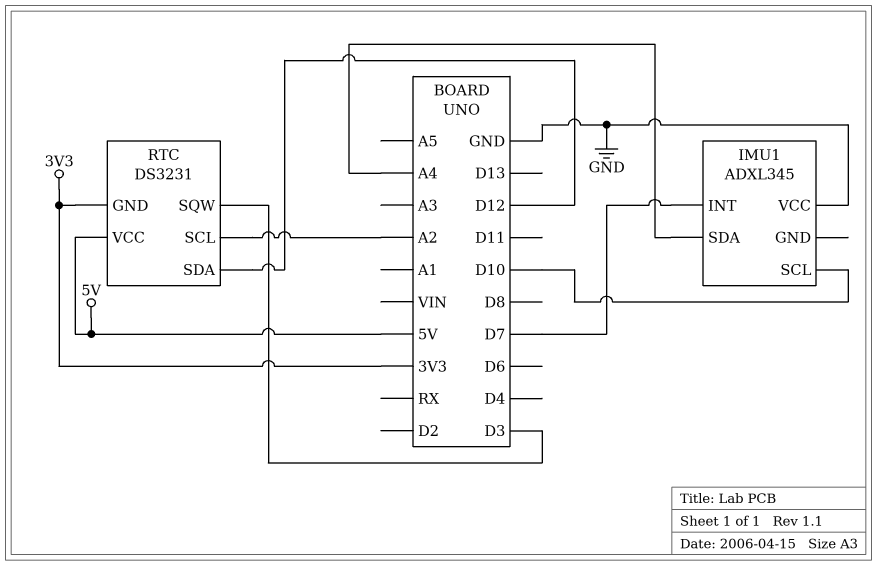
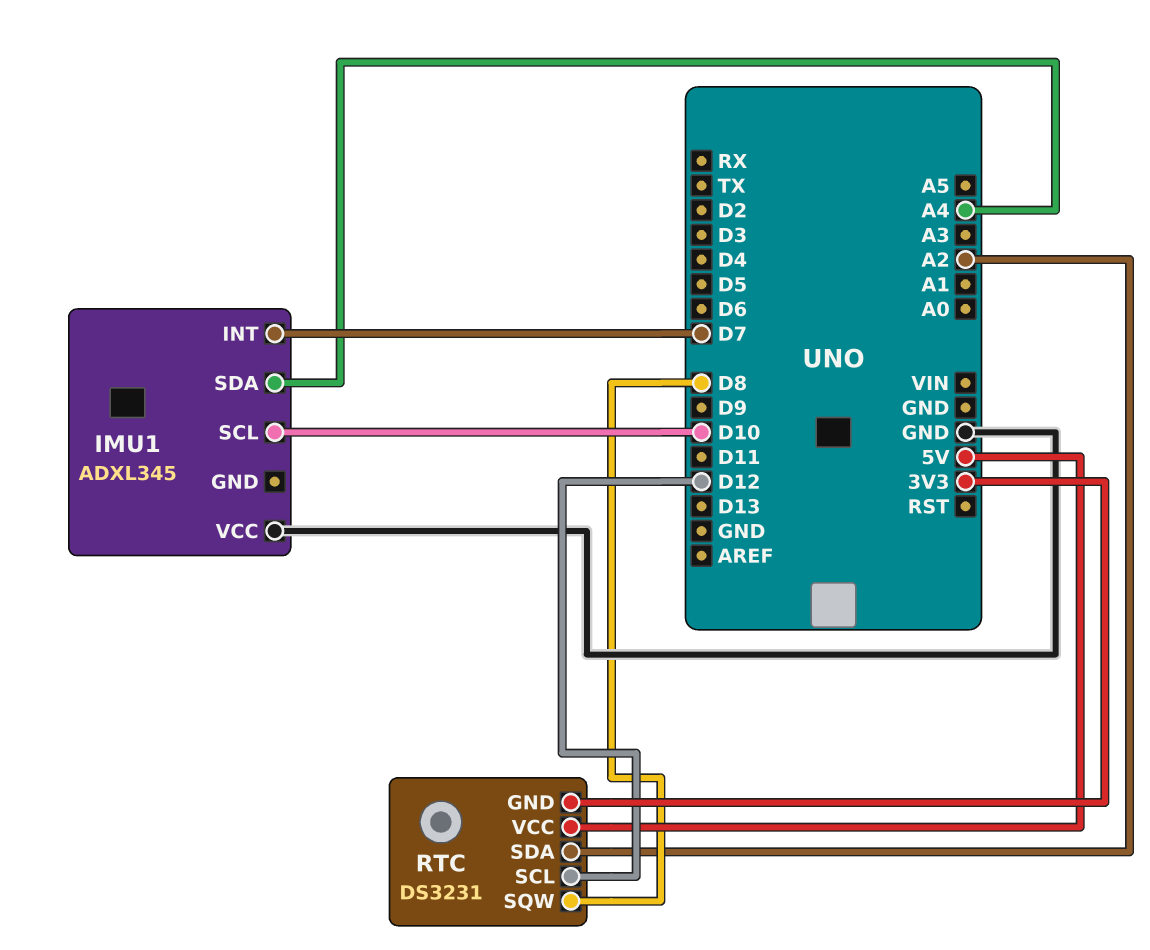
RTC pin SCL: A2 -> D12
RTC pin SDA: D12 -> A2
RTC pin SQW: D3 -> D8

